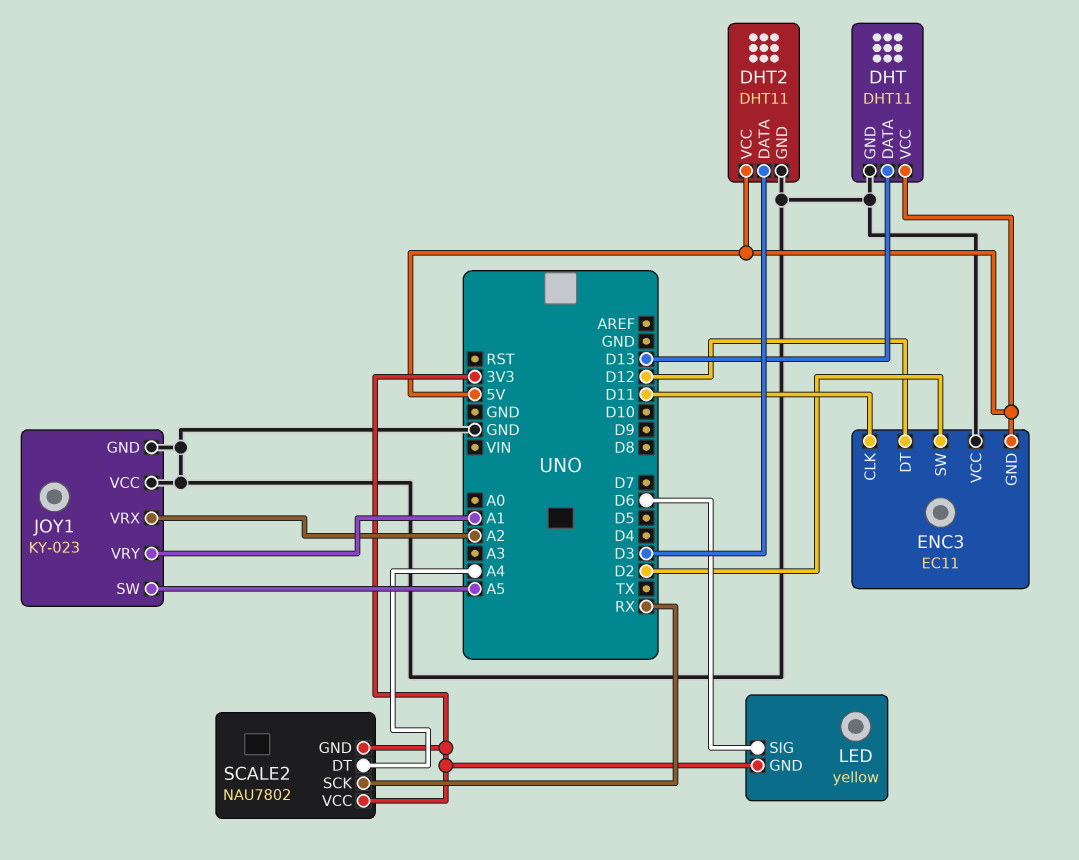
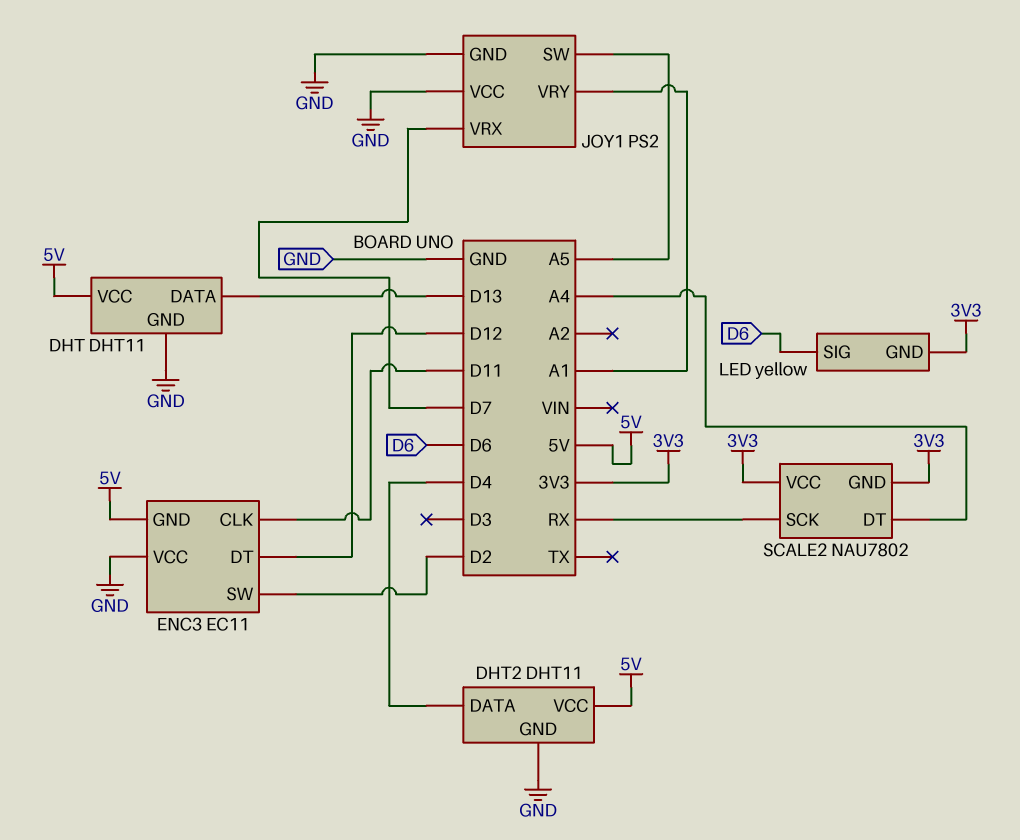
DHT2 pin DATA: D3 -> D4
JOY1: KY-023 -> PS2
JOY1 pin VRX: A2 -> D7

